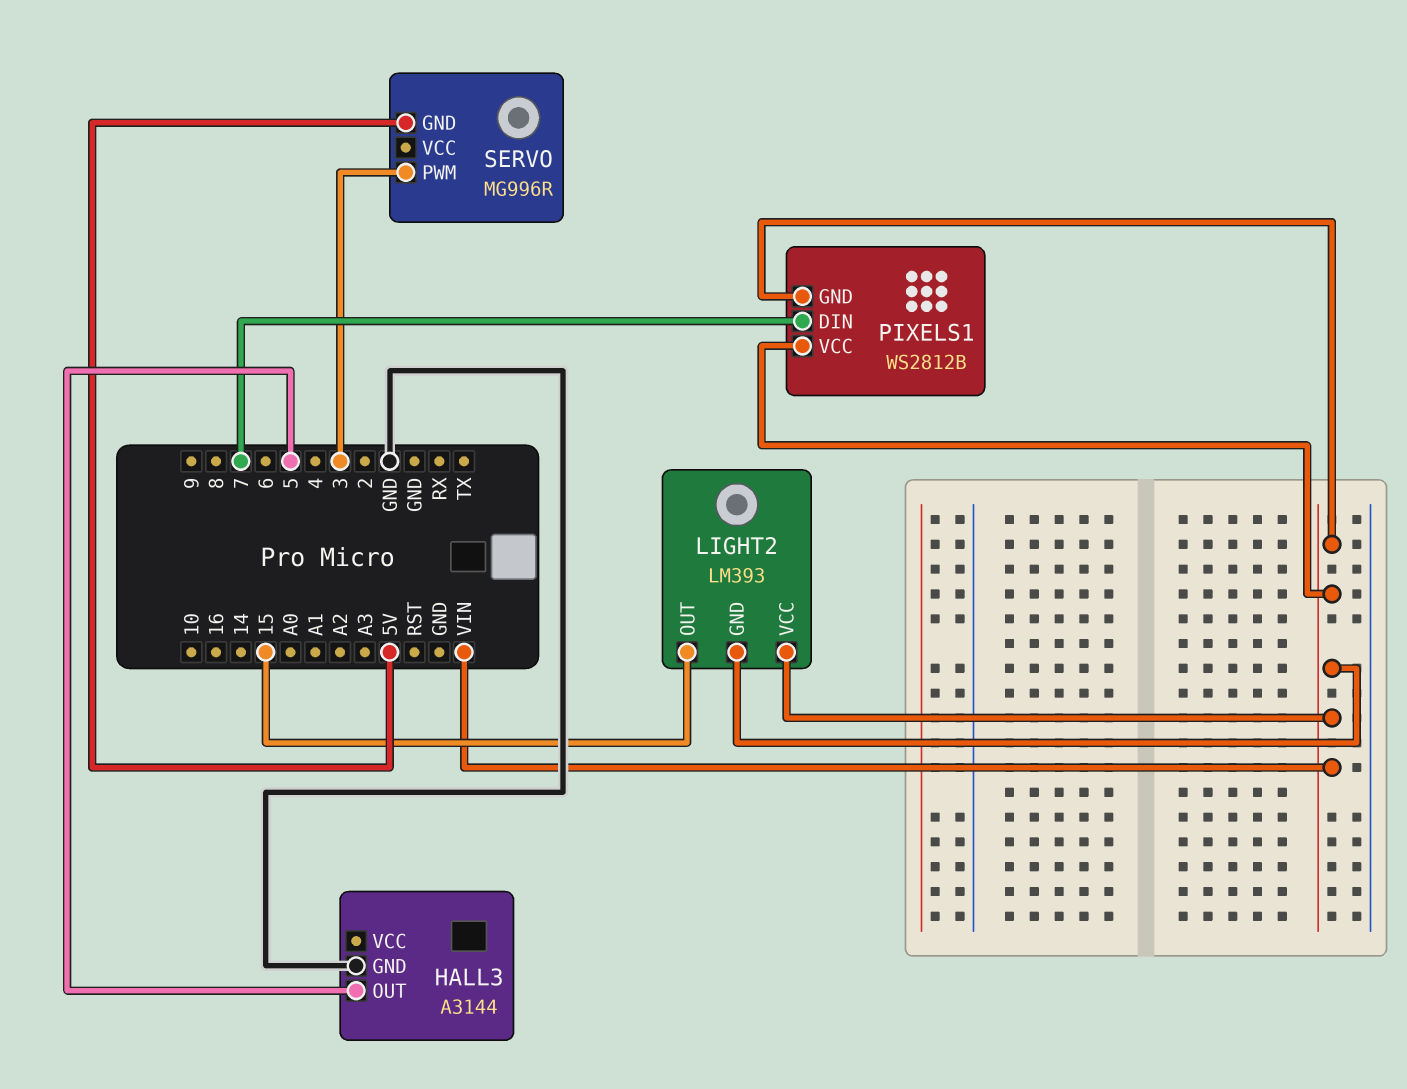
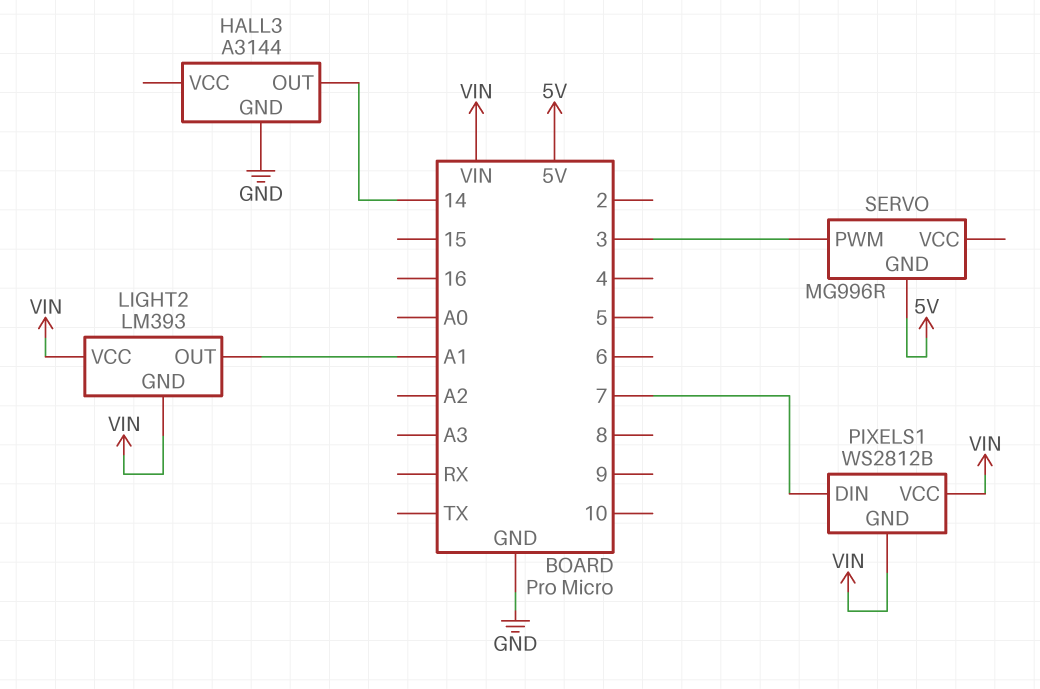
HALL3 pin OUT: 5 -> 14
LIGHT2 pin OUT: 15 -> A1

